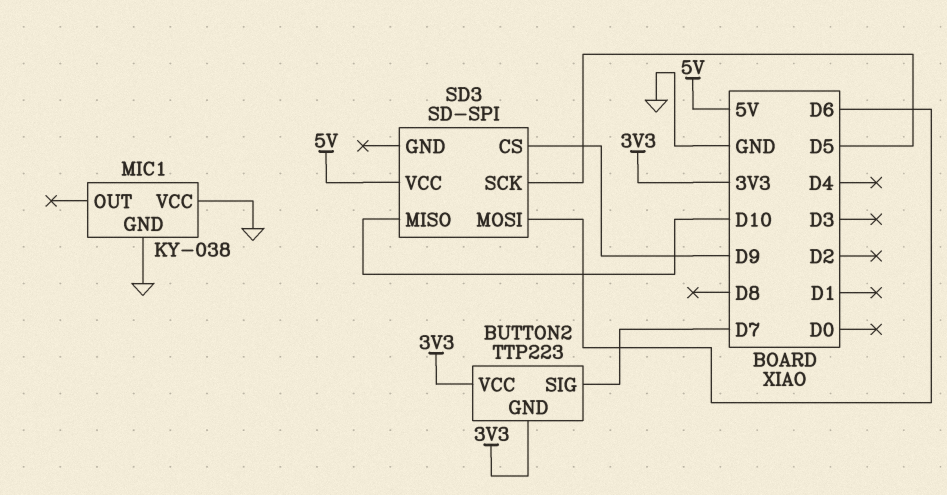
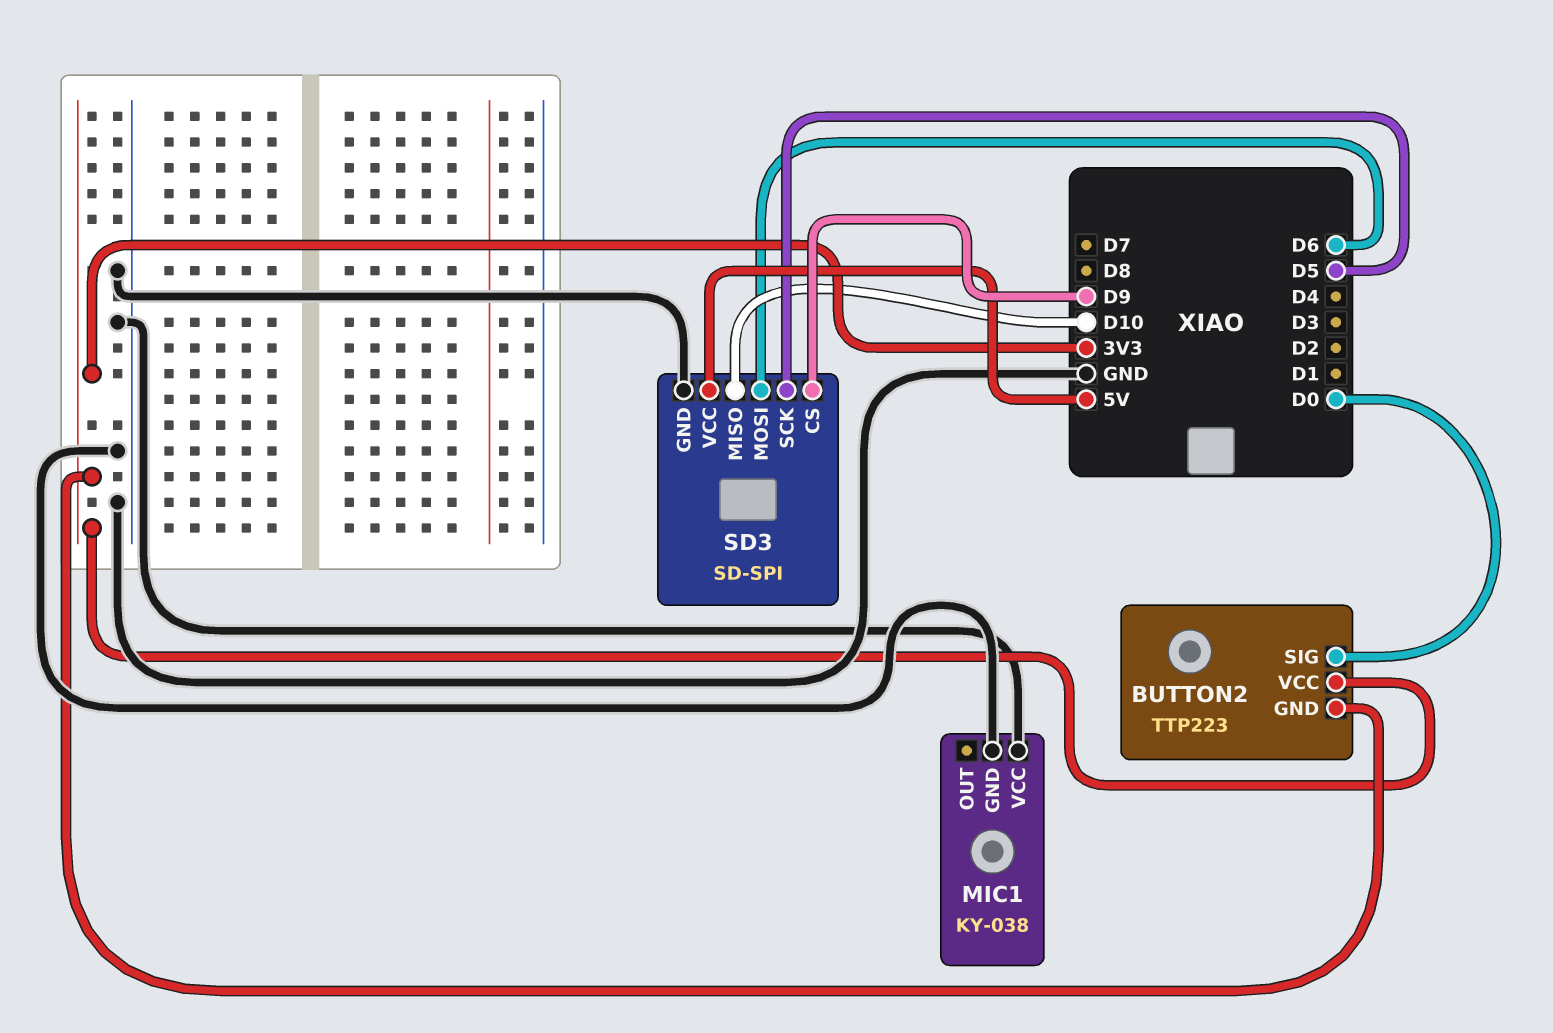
BUTTON2 pin SIG: D7 -> D0
SD3 pin GND: none -> GND

